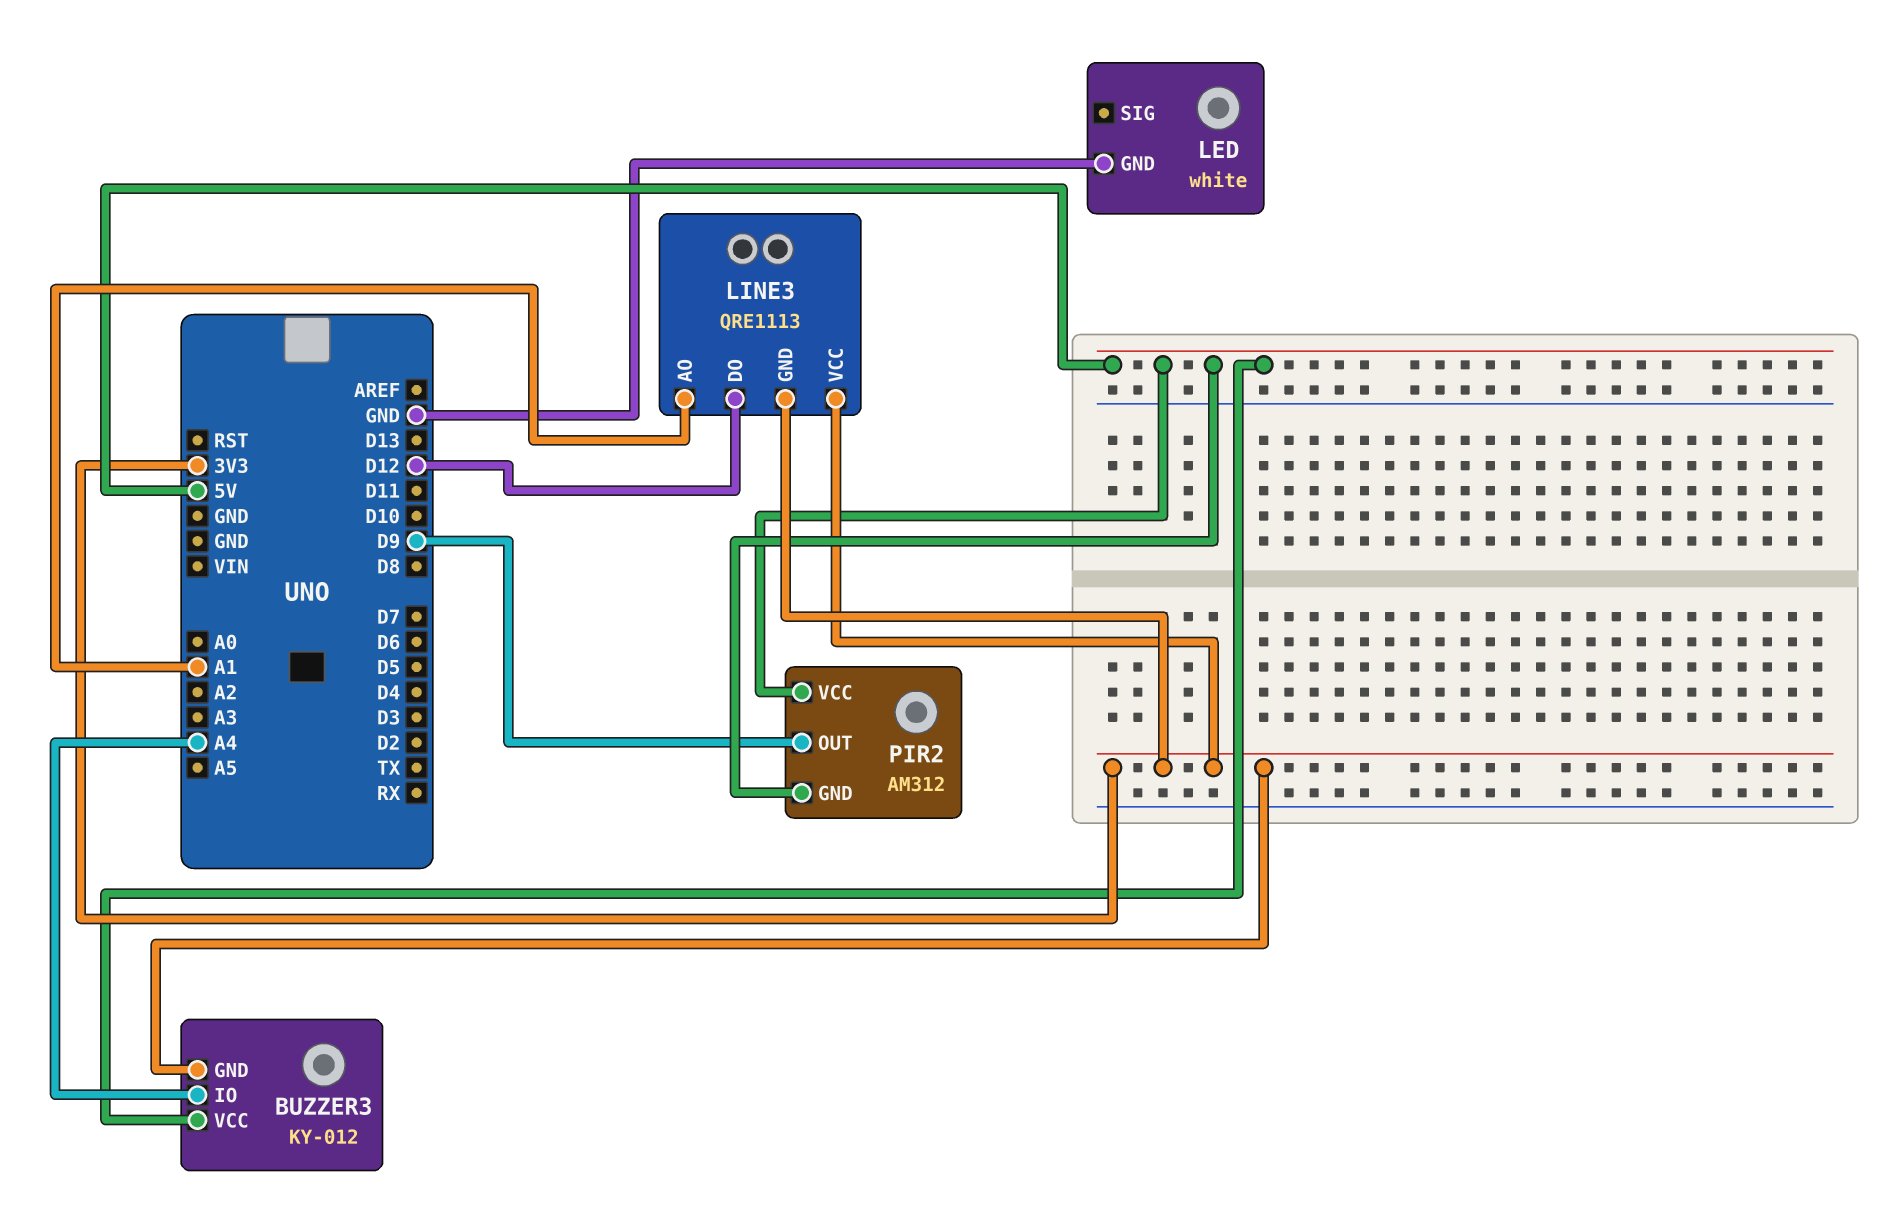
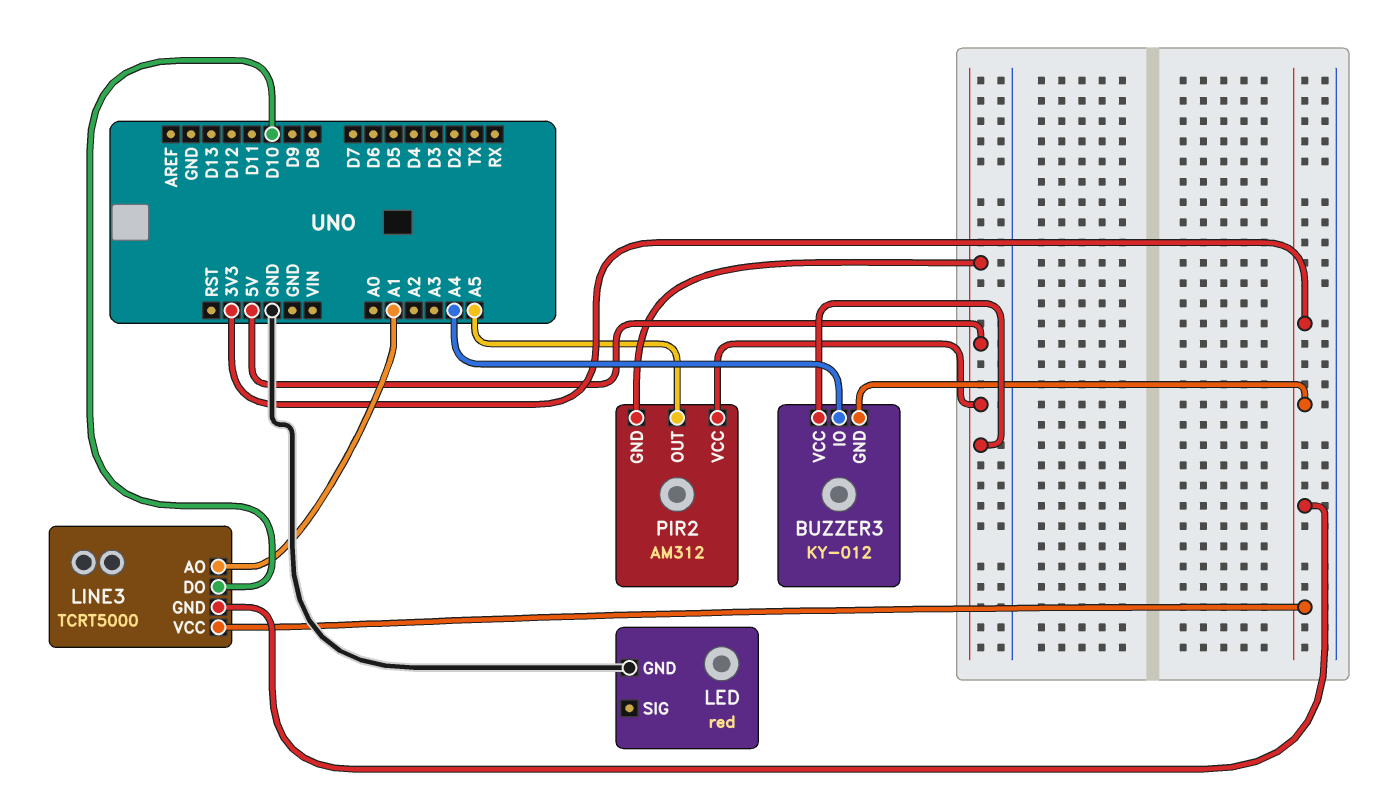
LED: white -> red
LINE3: QRE1113 -> TCRT5000
LINE3 pin DO: D12 -> D10
PIR2 pin OUT: D9 -> A5

